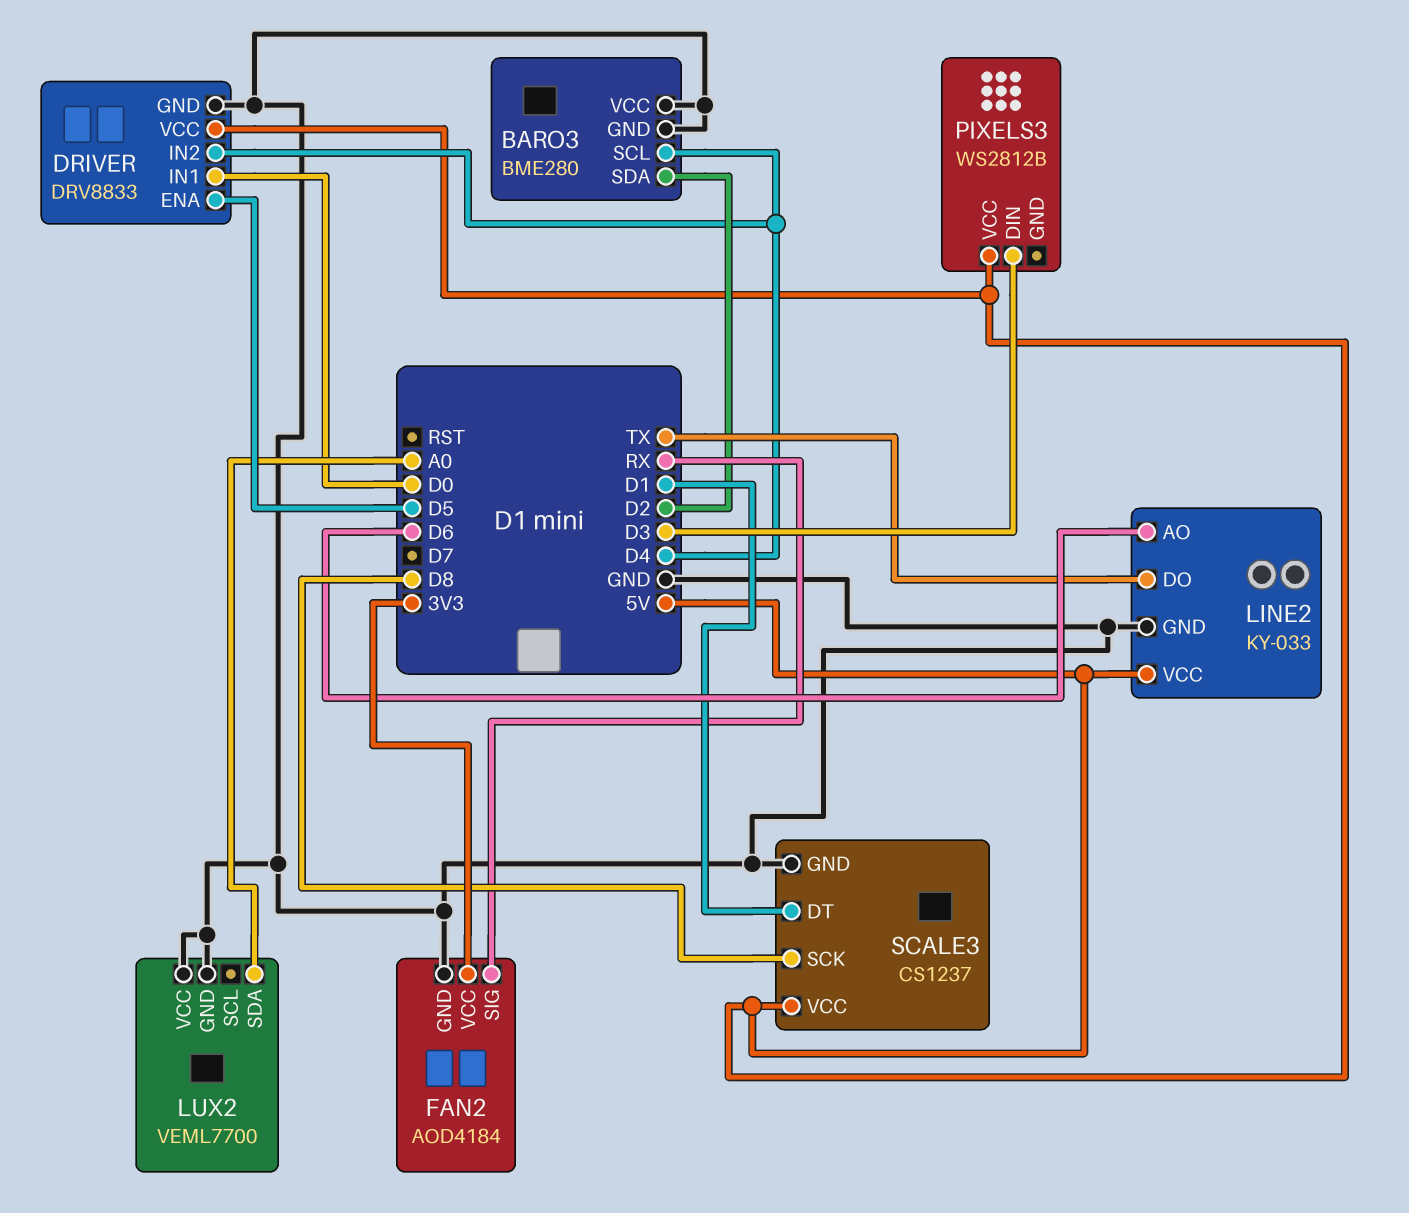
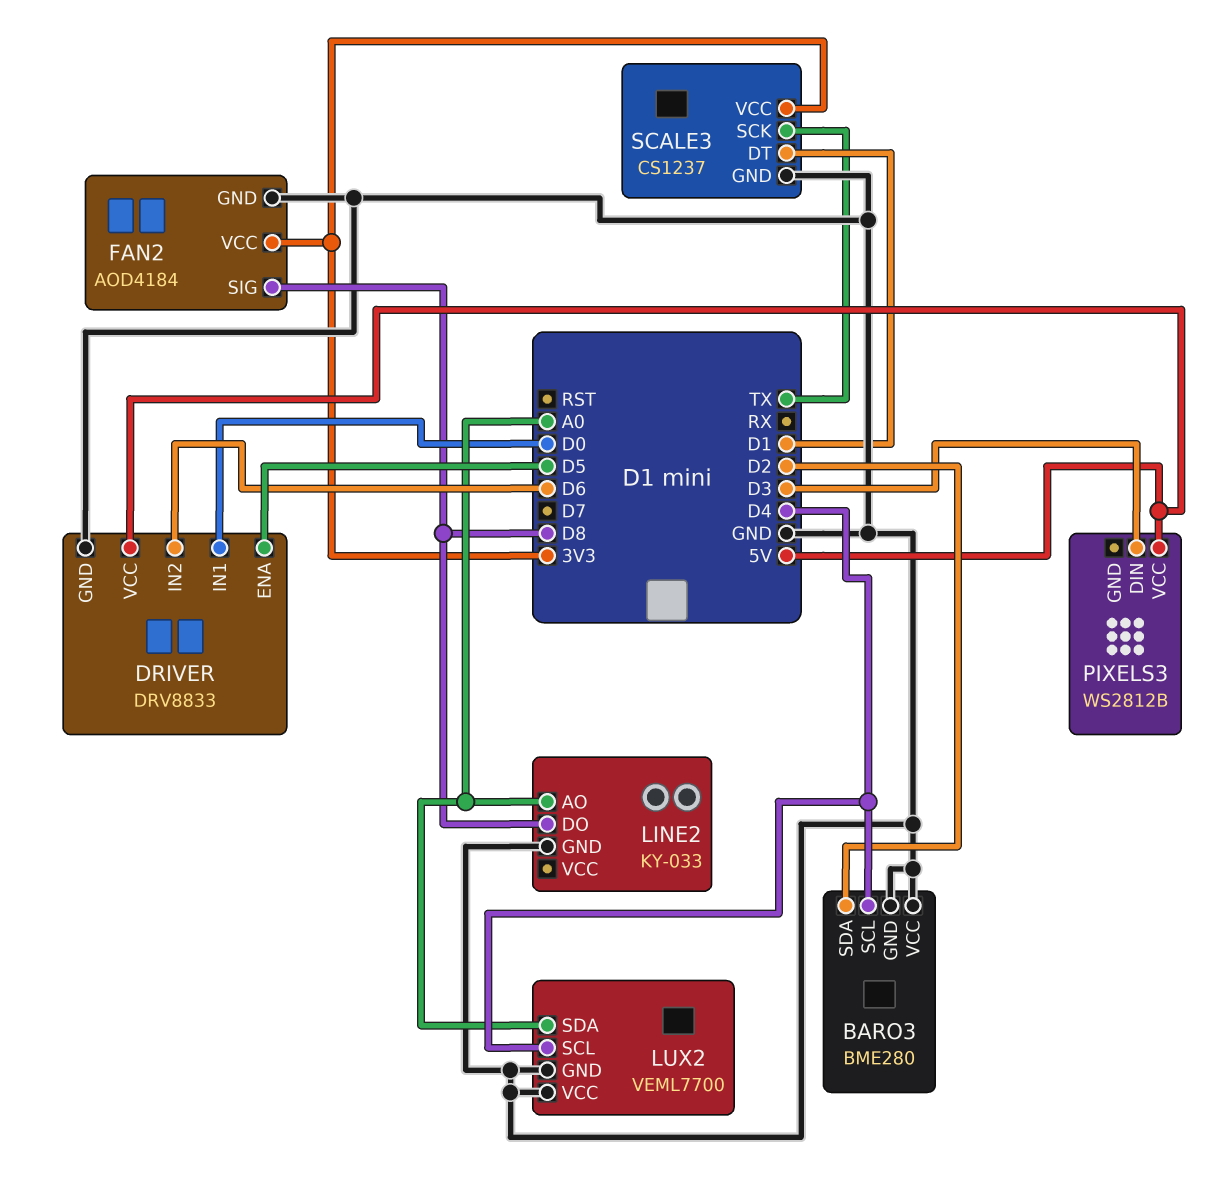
DRIVER pin IN2: D4 -> D6
FAN2 pin SIG: RX -> D8
LINE2 pin AO: D6 -> A0
LINE2 pin DO: TX -> D8
LINE2 pin VCC: 5V -> none
LUX2 pin SCL: none -> D4
SCALE3 pin SCK: D8 -> TX
SCALE3 pin VCC: 5V -> 3V3

